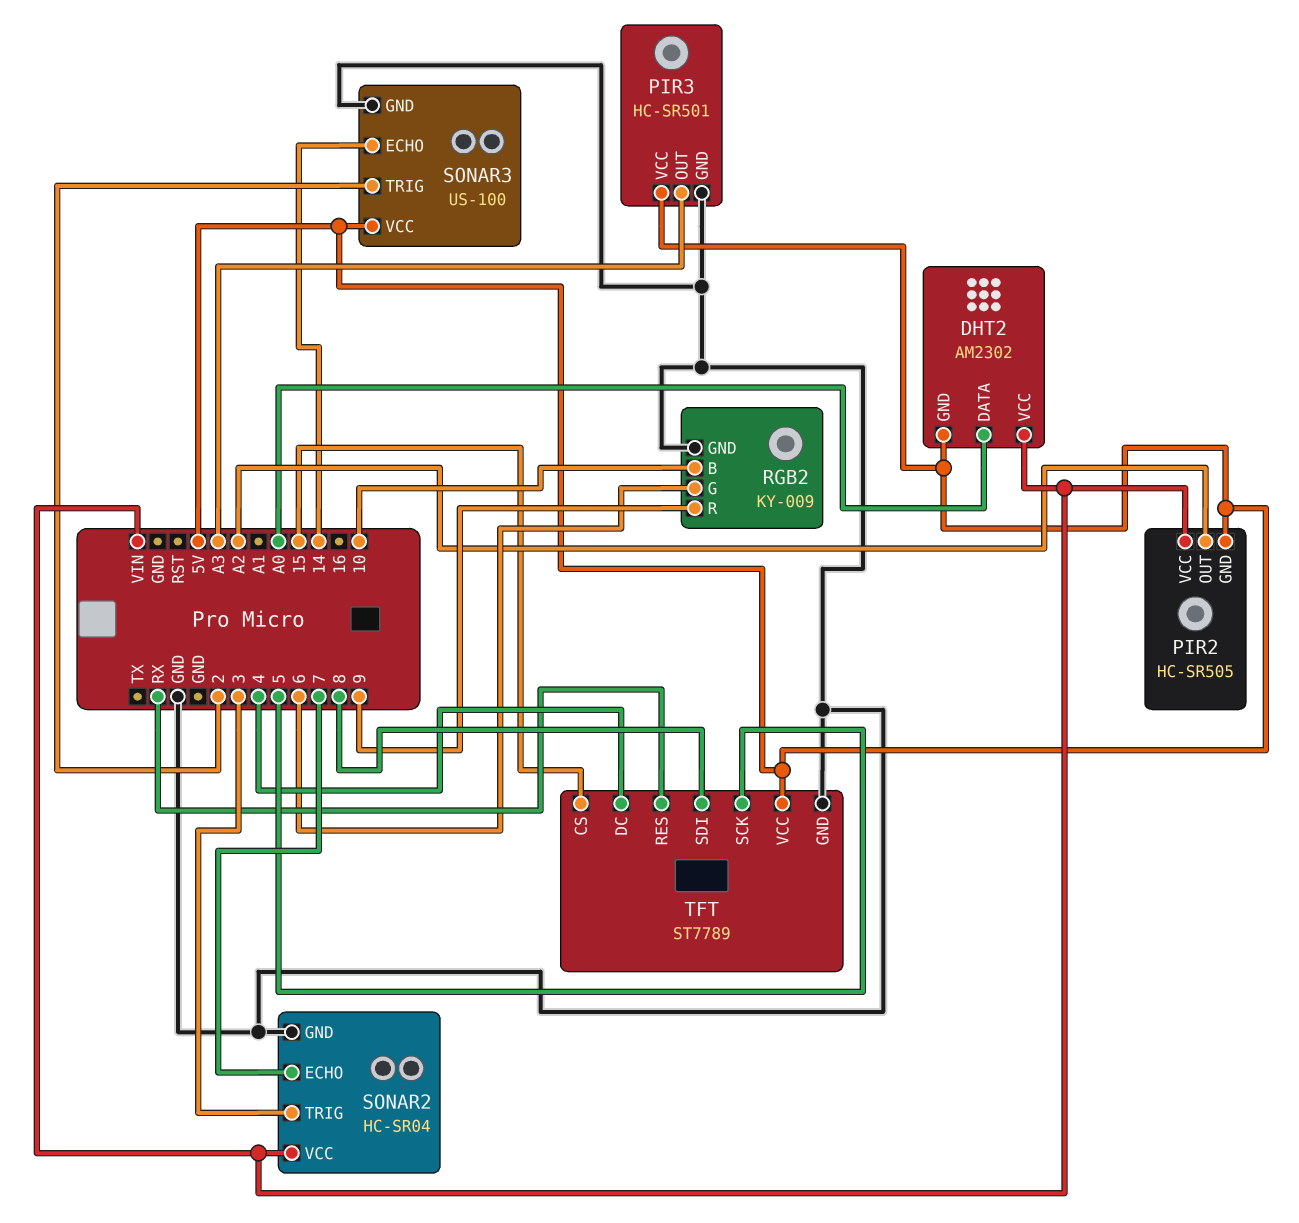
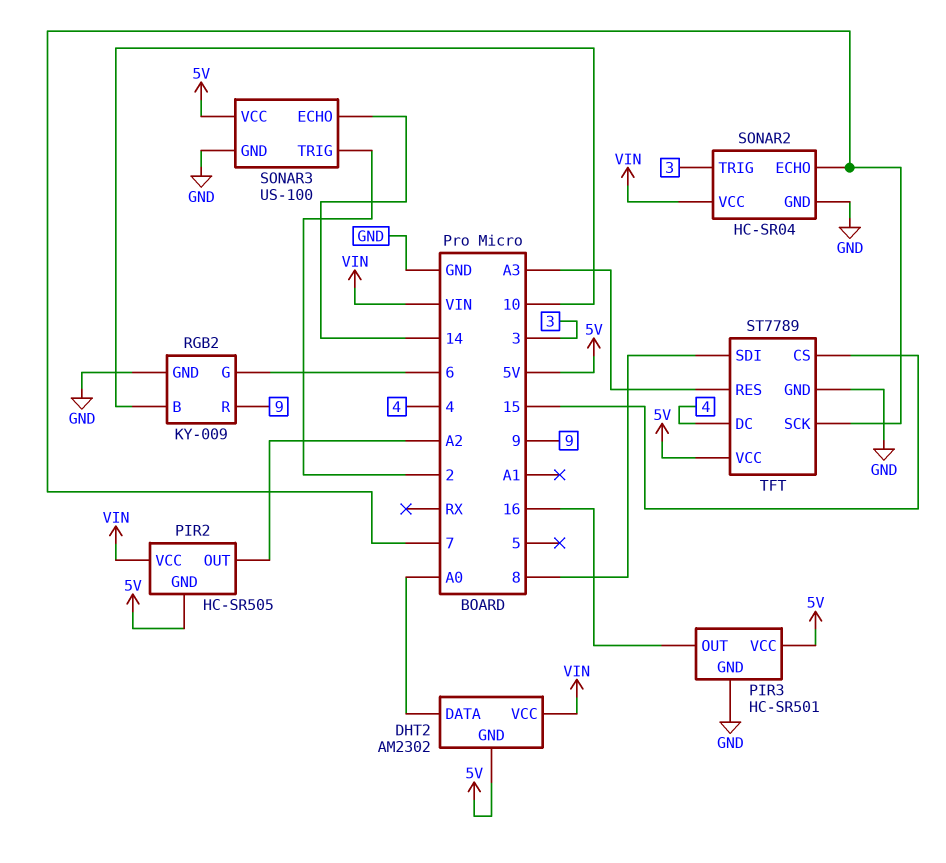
PIR3 pin OUT: A3 -> 16
TFT pin RES: RX -> A3
TFT pin SCK: 5 -> 7

